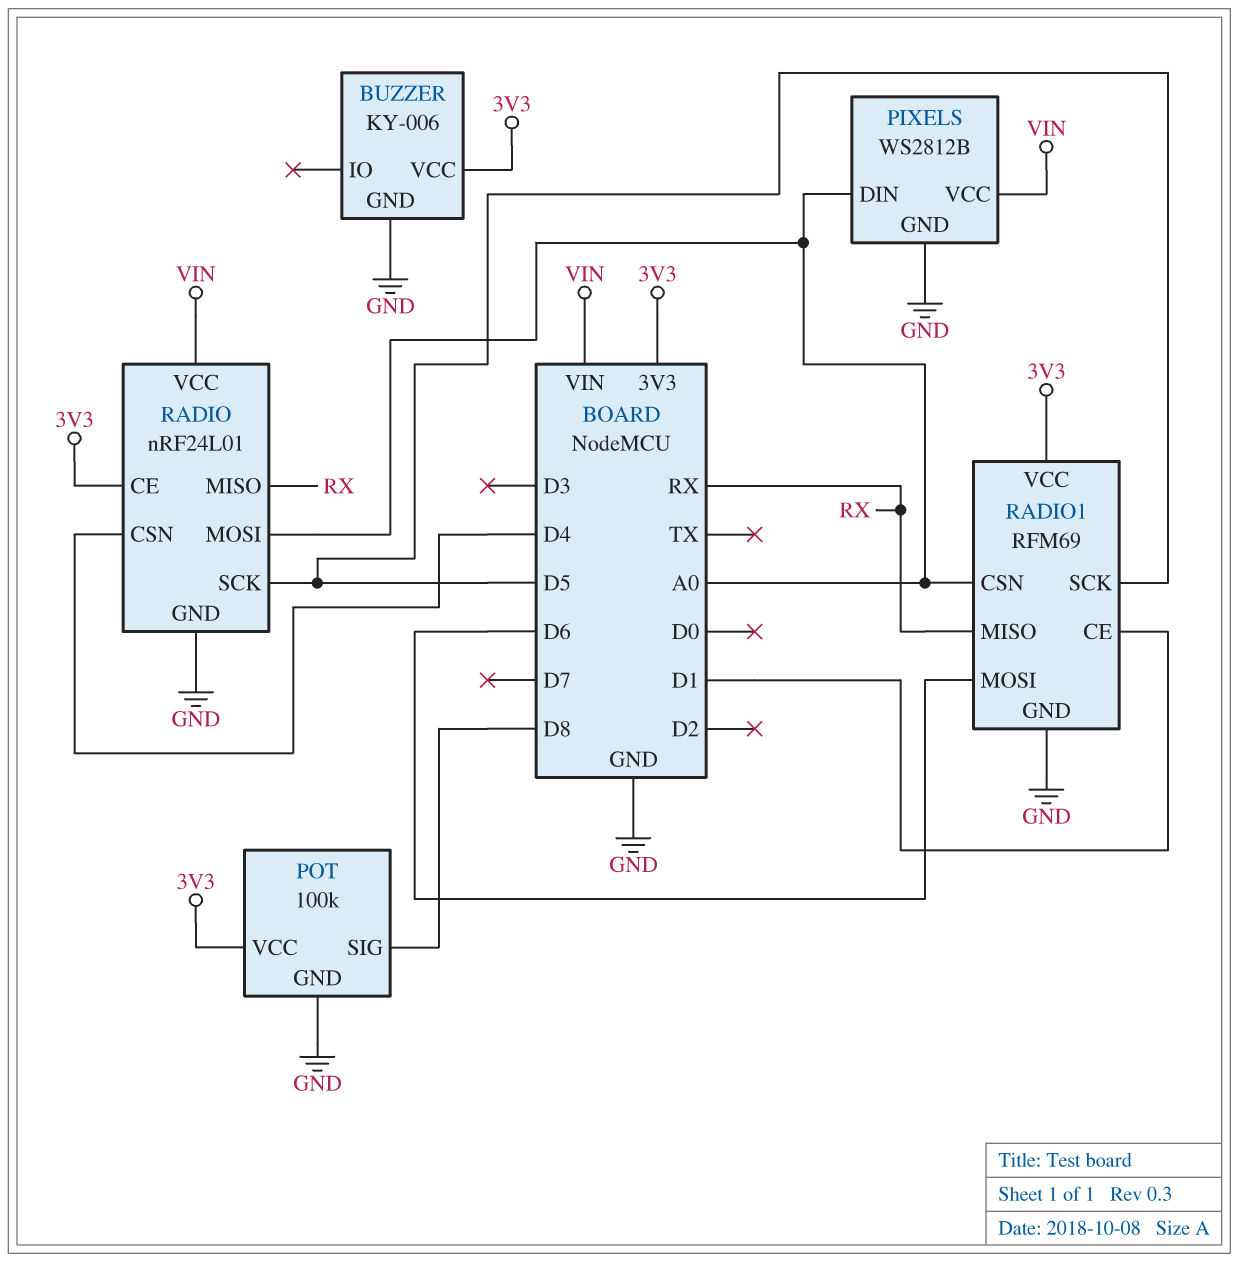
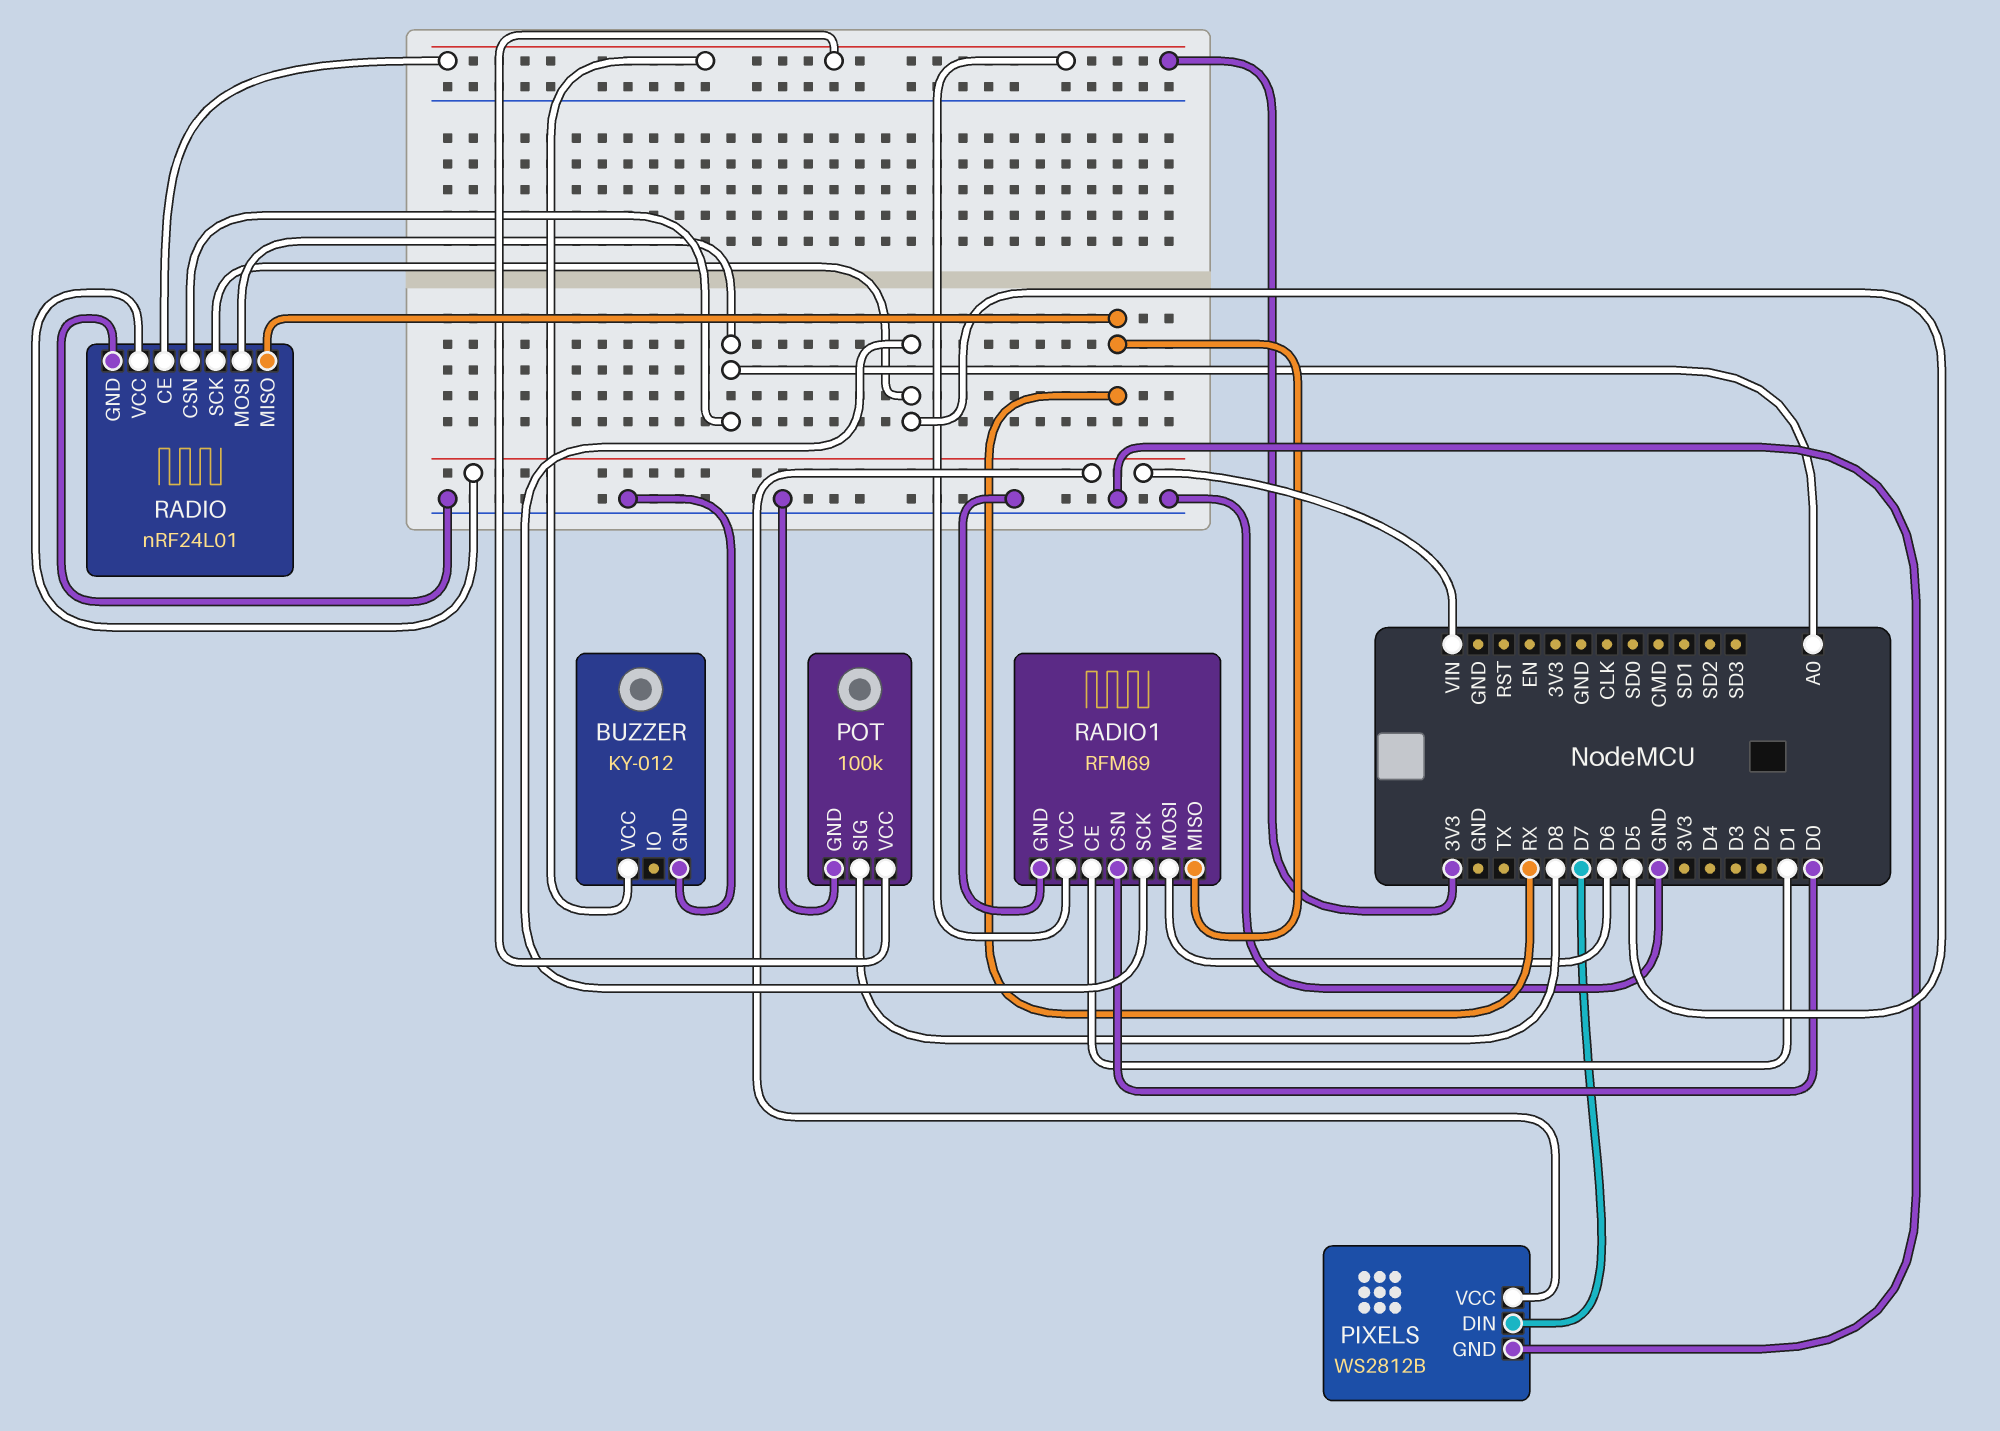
BUZZER: KY-006 -> KY-012
PIXELS pin DIN: A0 -> D7
RADIO pin CSN: D4 -> A0
RADIO1 pin CSN: A0 -> D0

